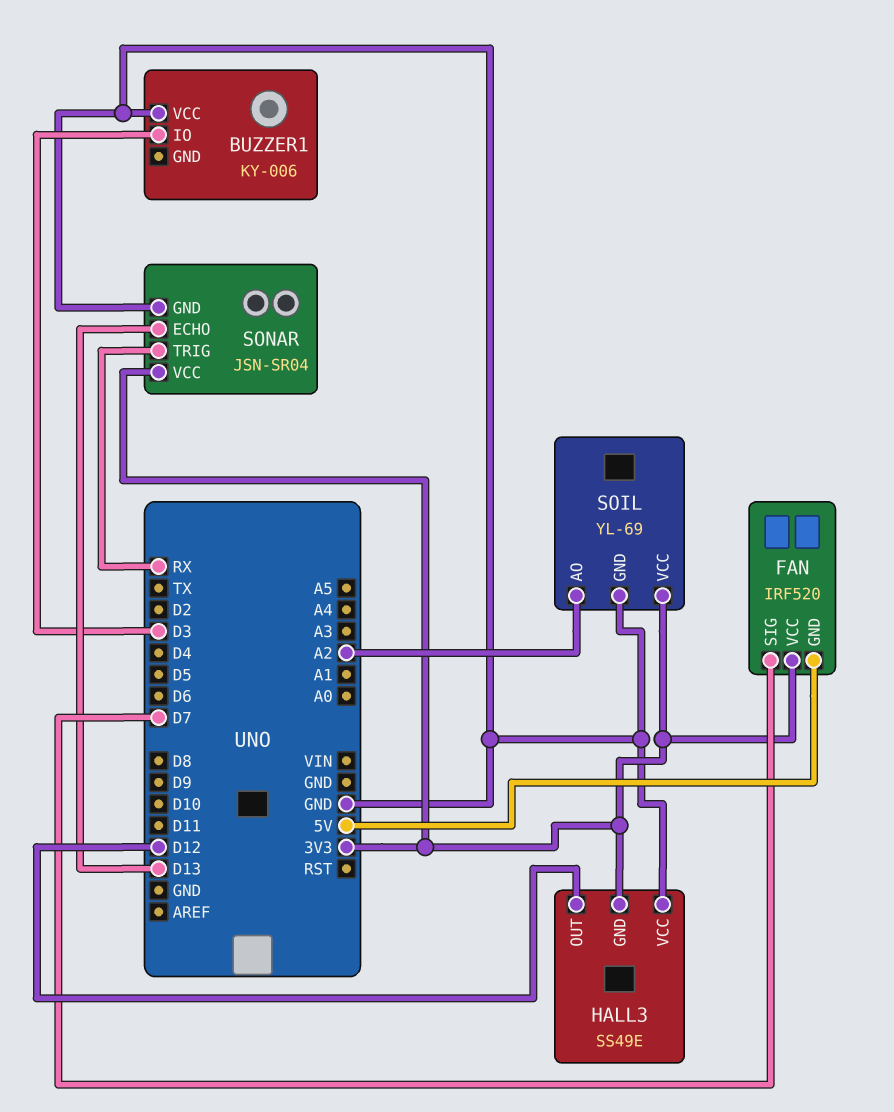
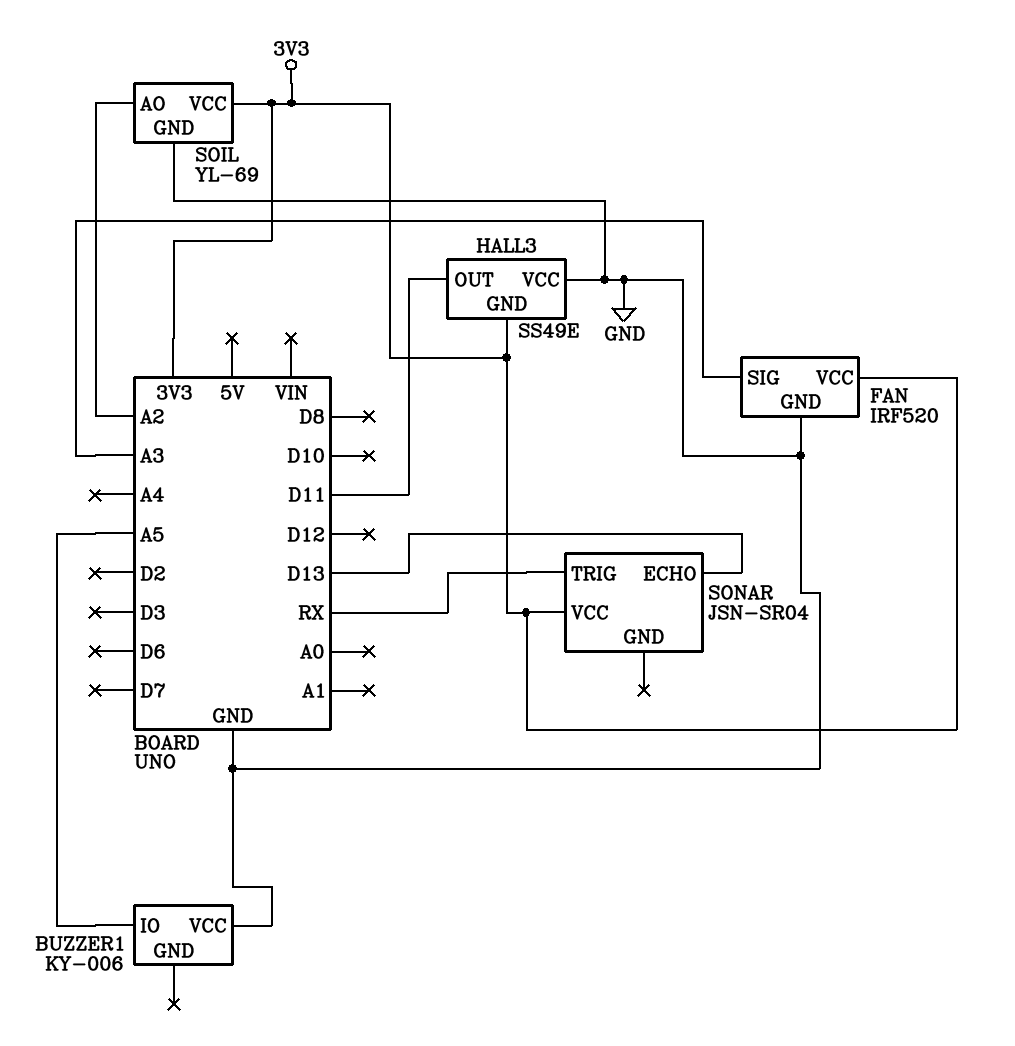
BUZZER1 pin IO: D3 -> A5
FAN pin GND: 5V -> GND
FAN pin SIG: D7 -> A3
HALL3 pin OUT: D12 -> D11
SONAR pin GND: GND -> none

